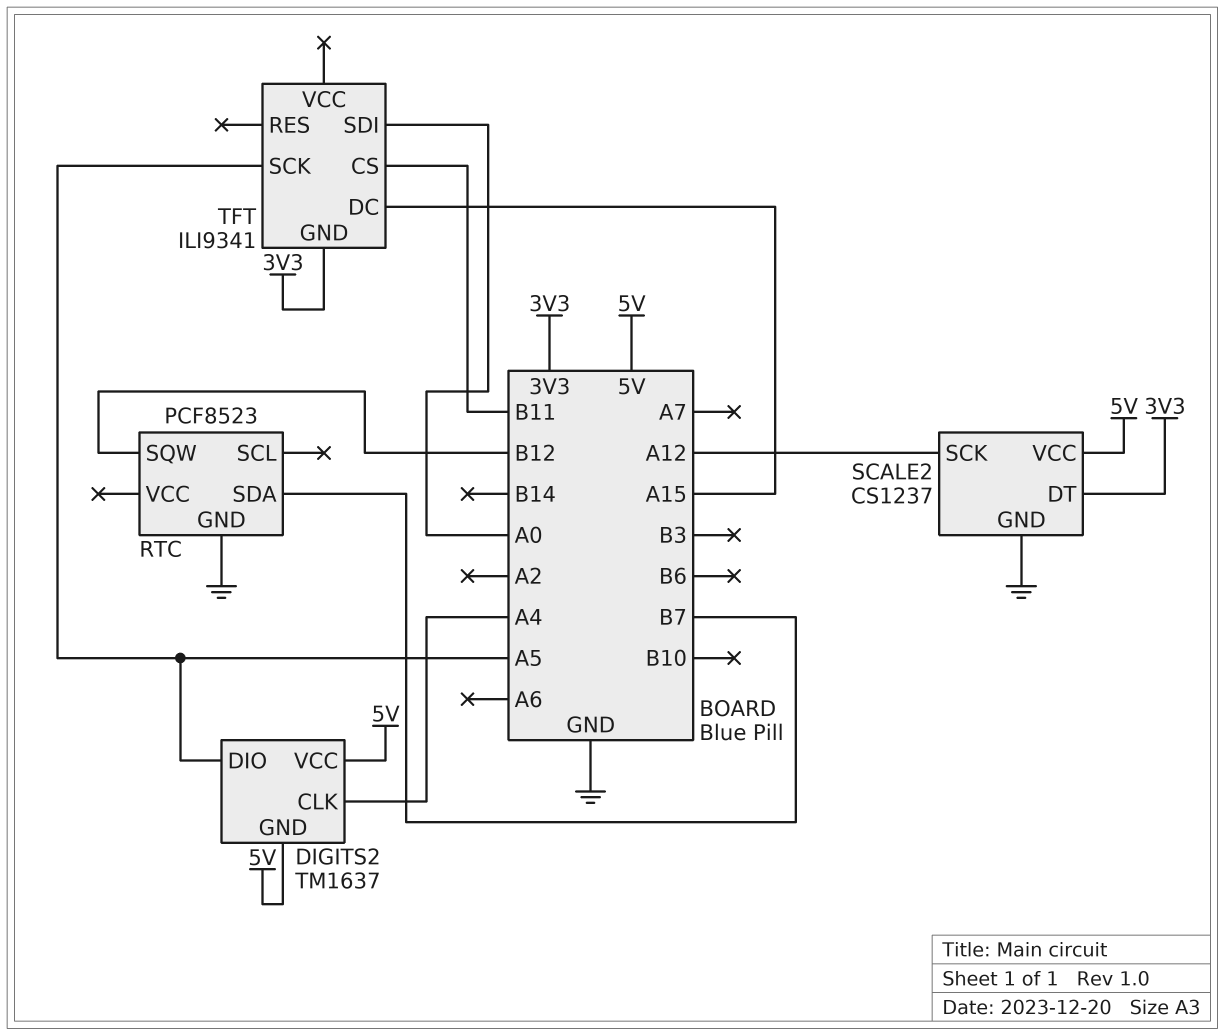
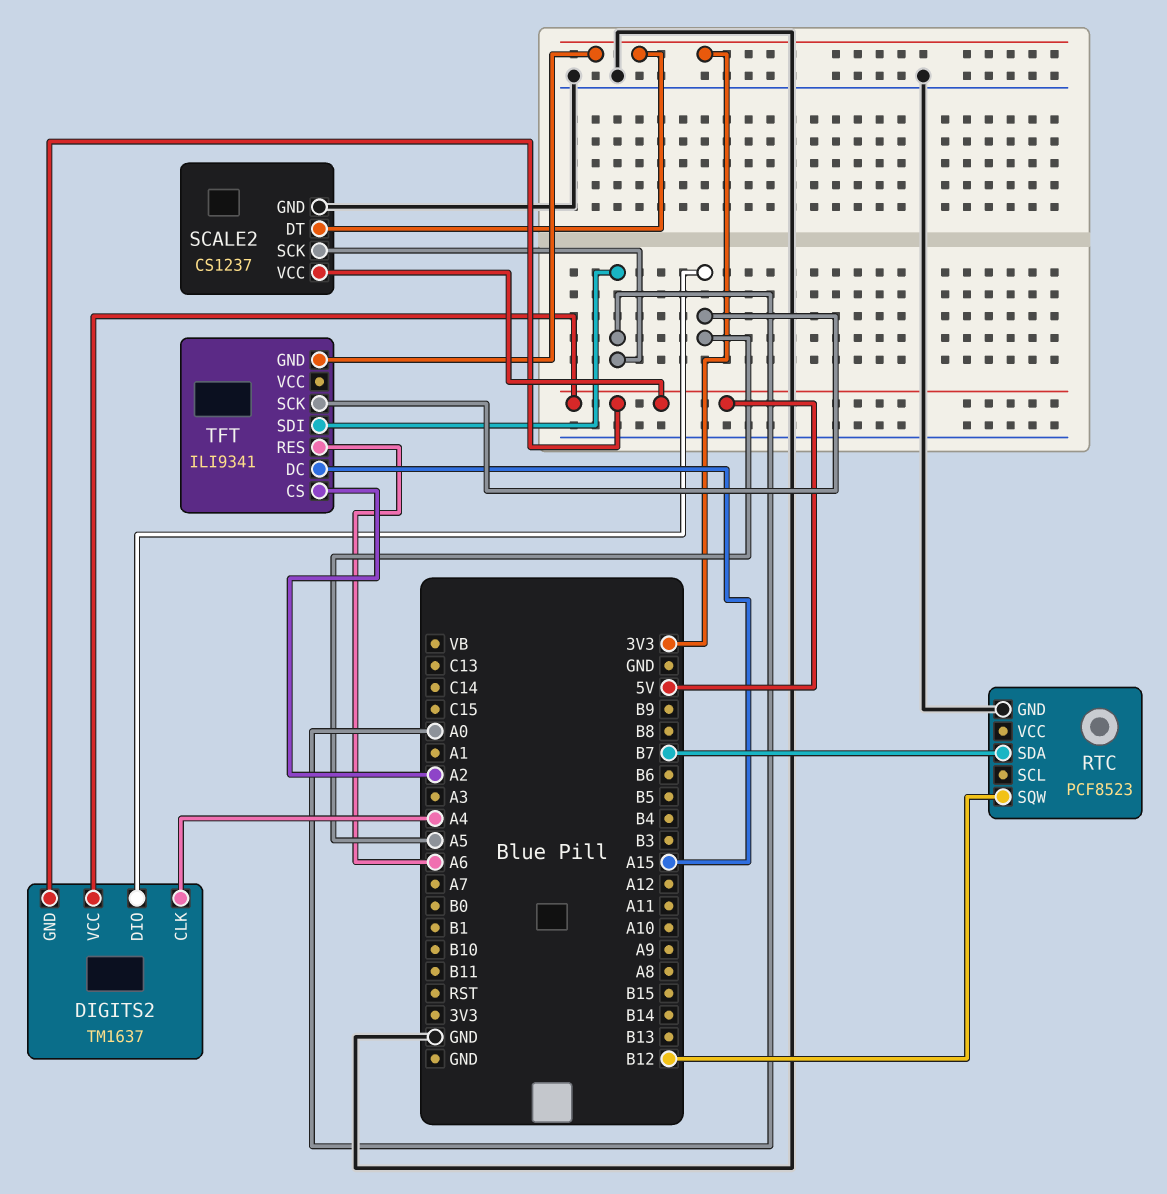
SCALE2 pin SCK: A12 -> A0
TFT pin CS: B11 -> A2
TFT pin RES: none -> A6

